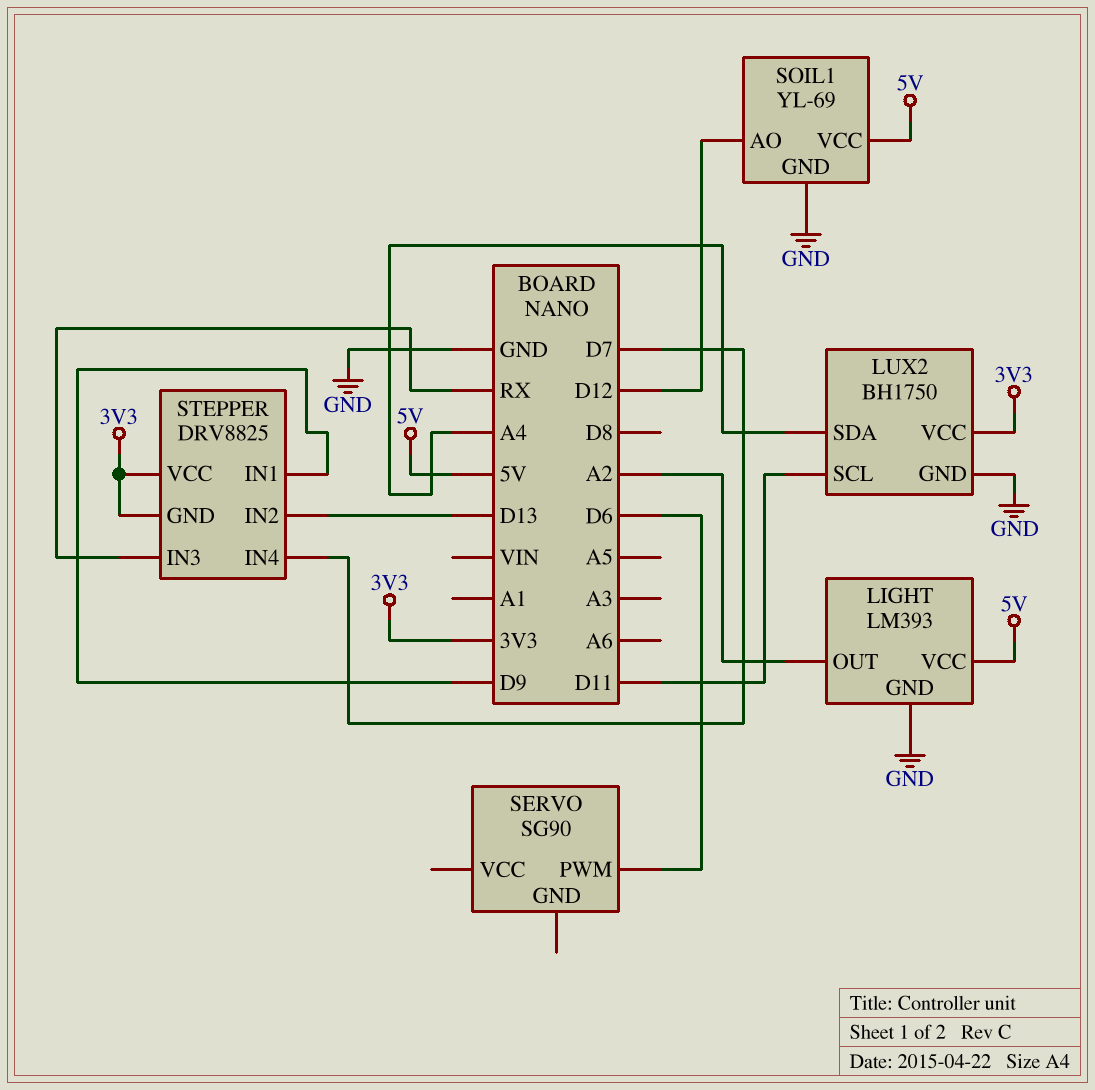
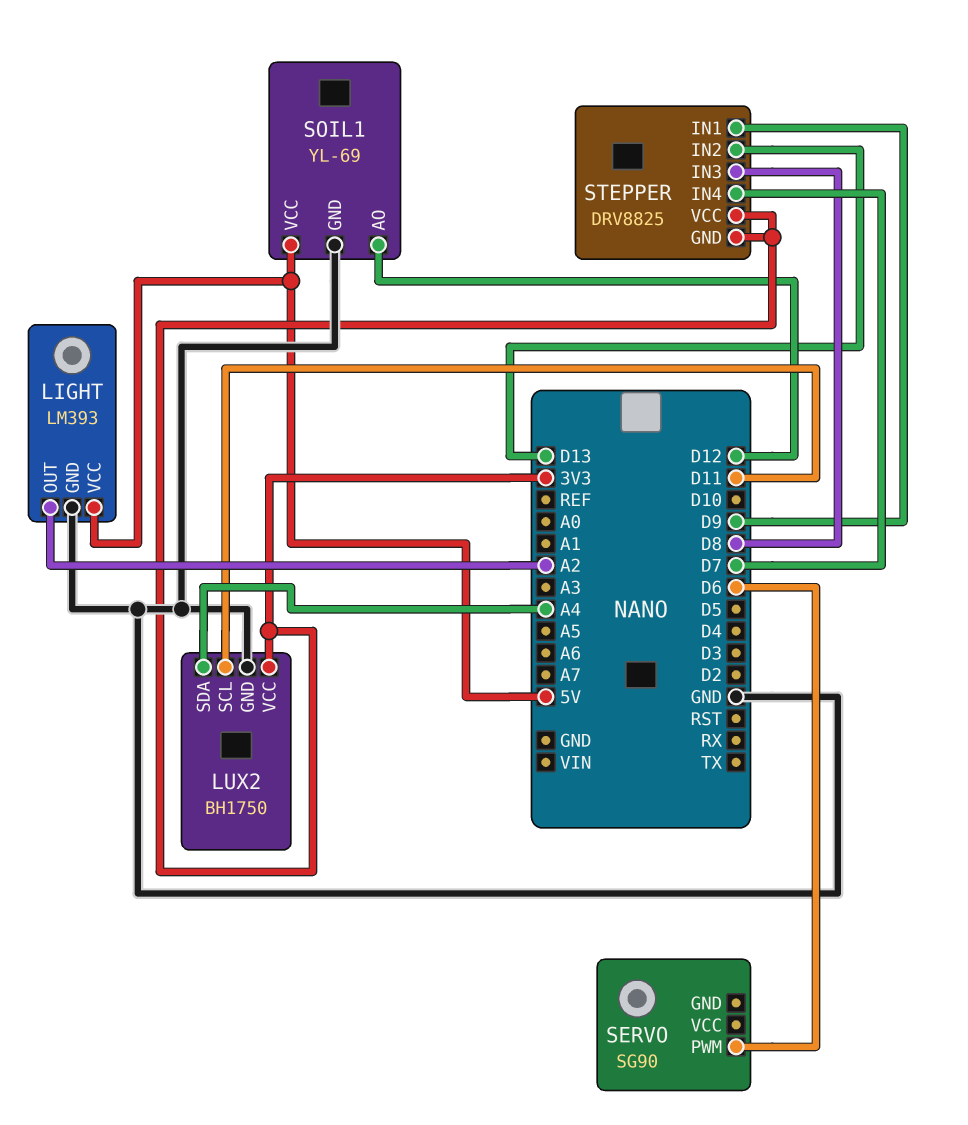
STEPPER pin IN3: RX -> D8

